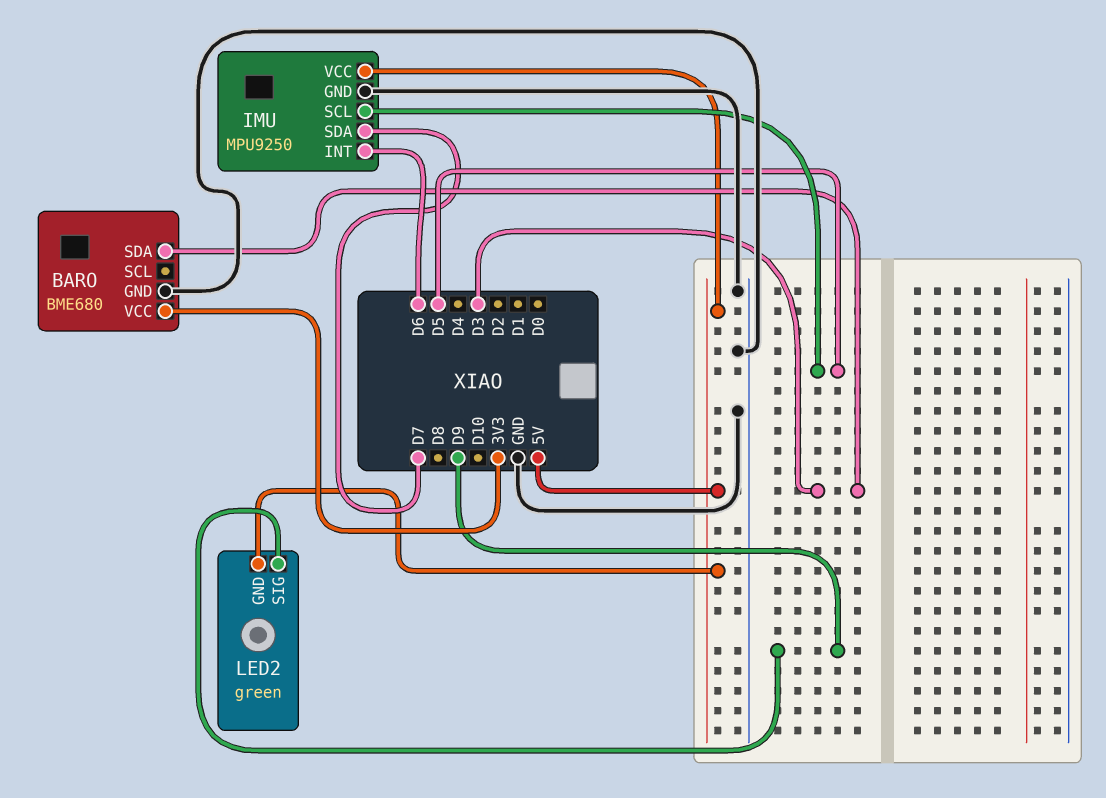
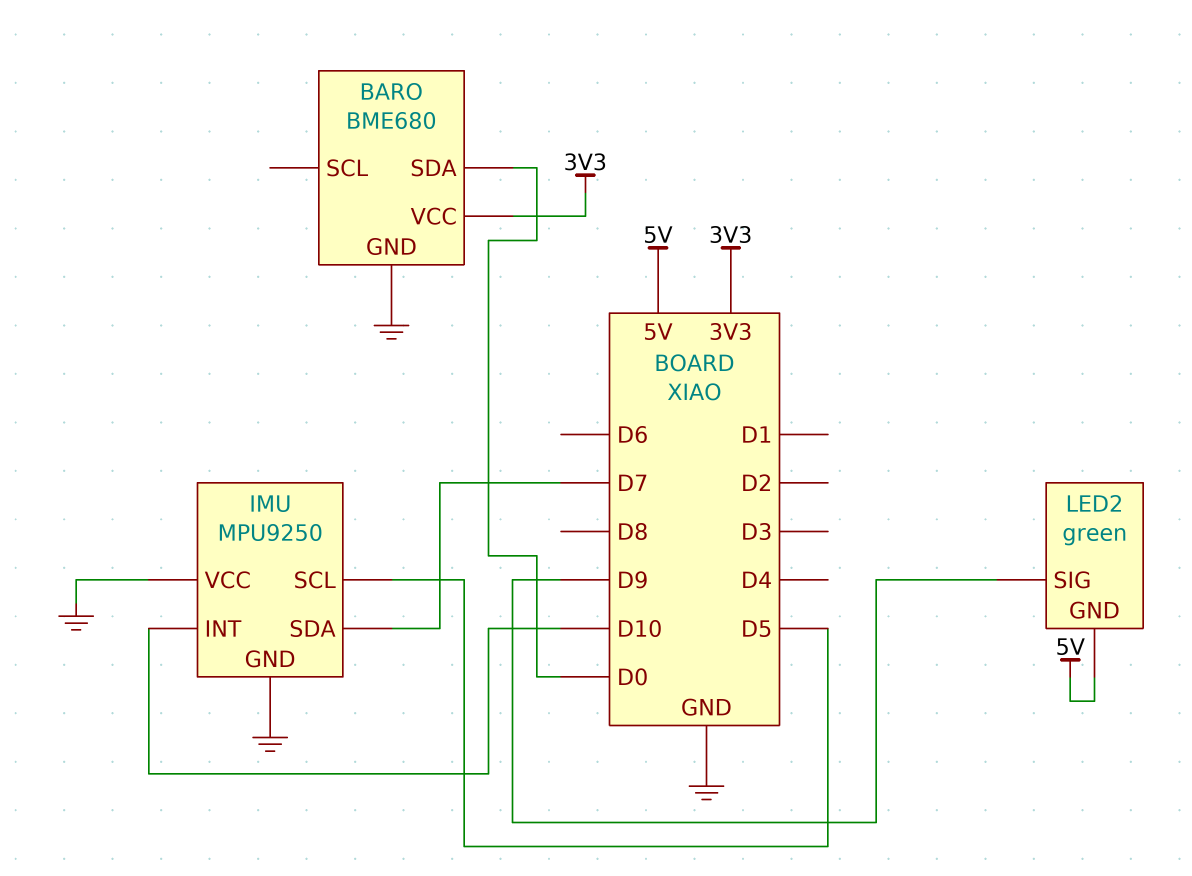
BARO pin SDA: D3 -> D0
IMU pin INT: D6 -> D10
IMU pin VCC: 5V -> GND

